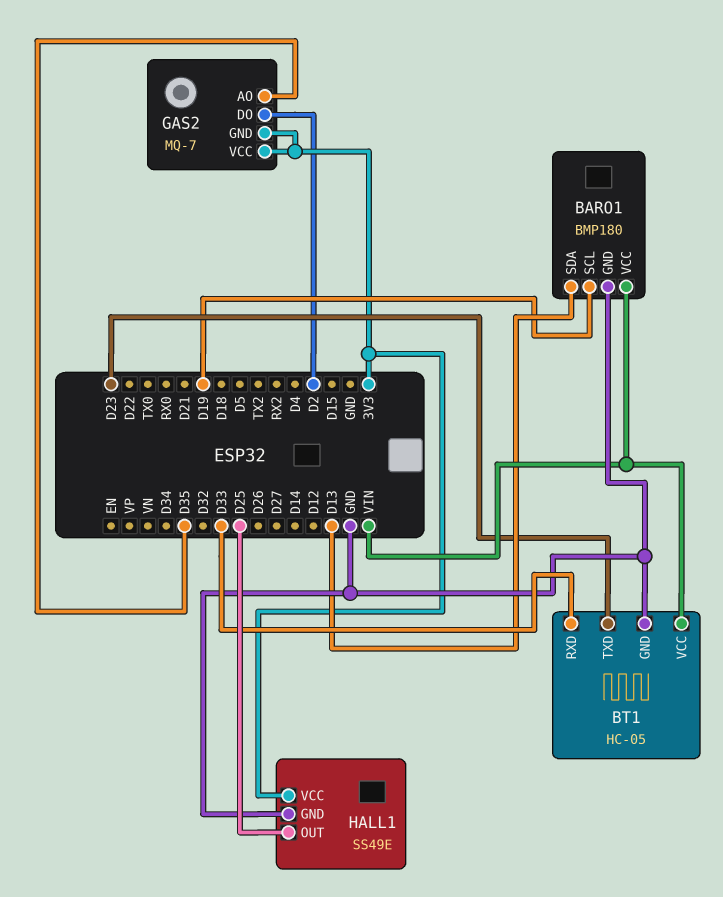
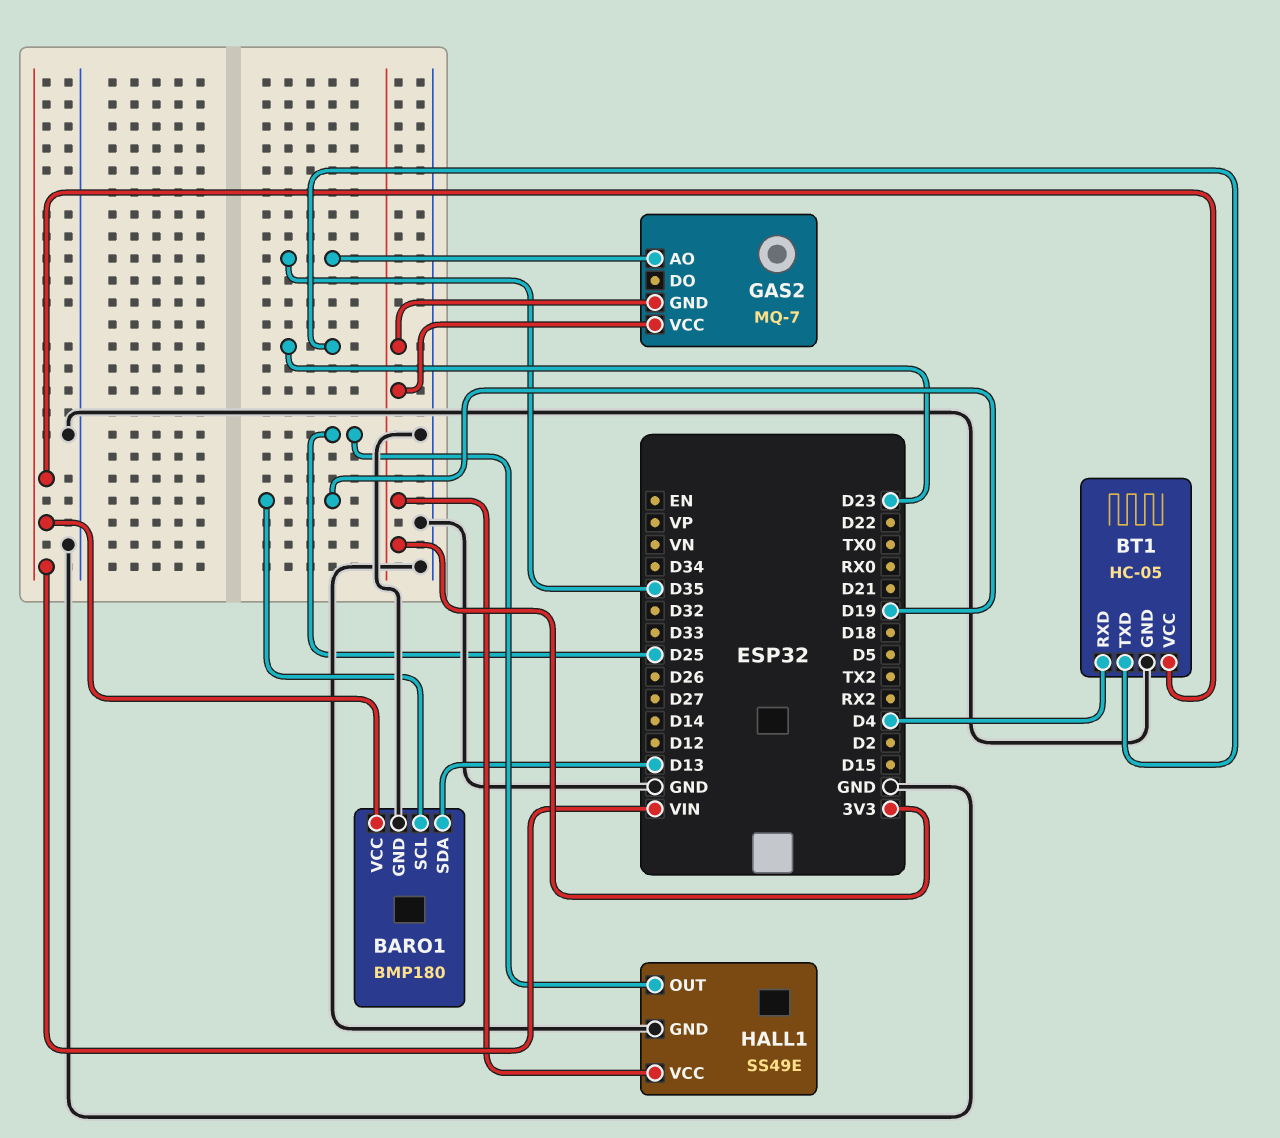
BT1 pin RXD: D33 -> D4
GAS2 pin DO: D2 -> none

